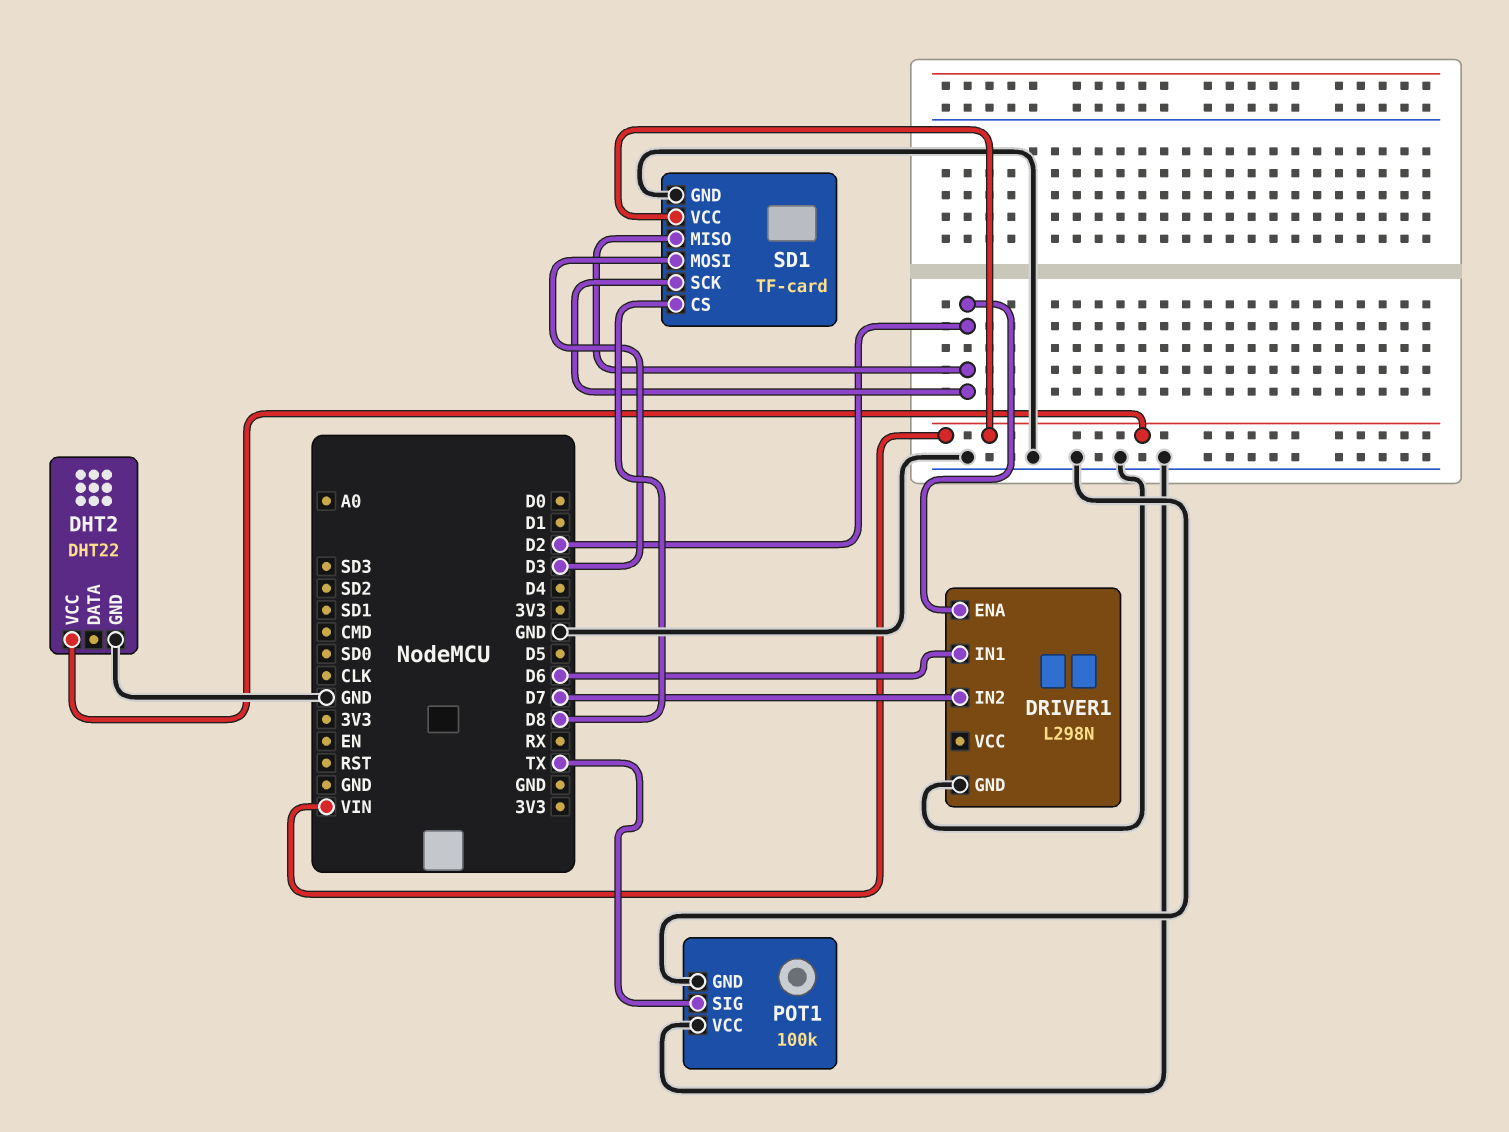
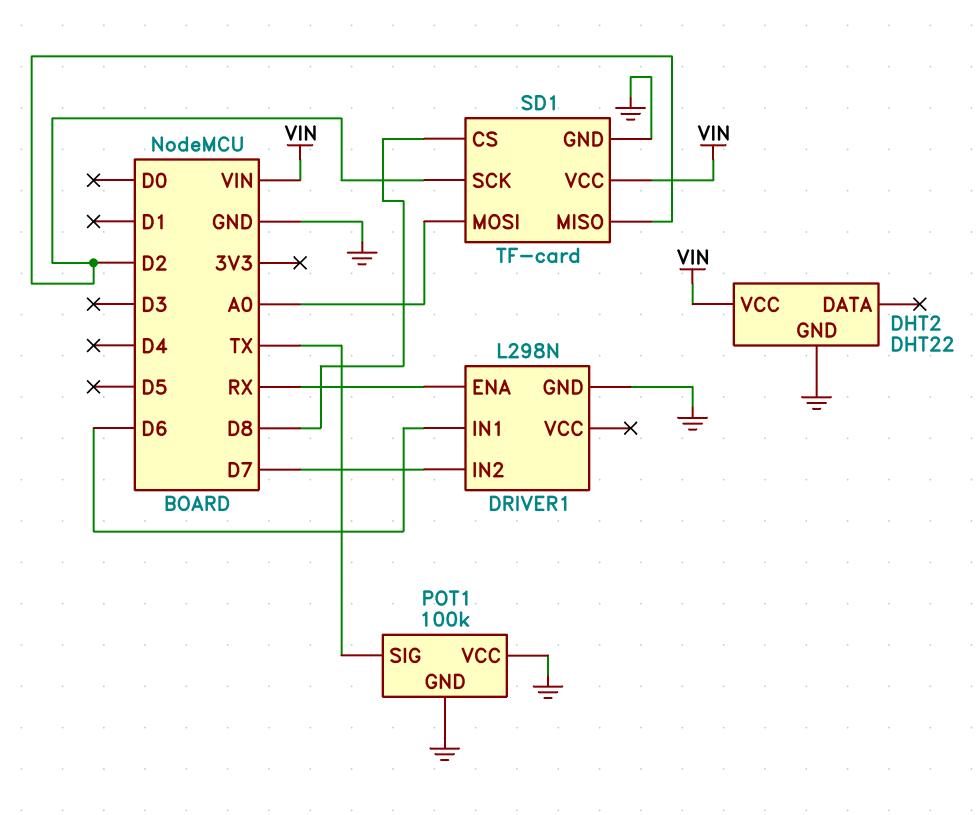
DRIVER1 pin ENA: D2 -> RX
SD1 pin MOSI: D3 -> A0

